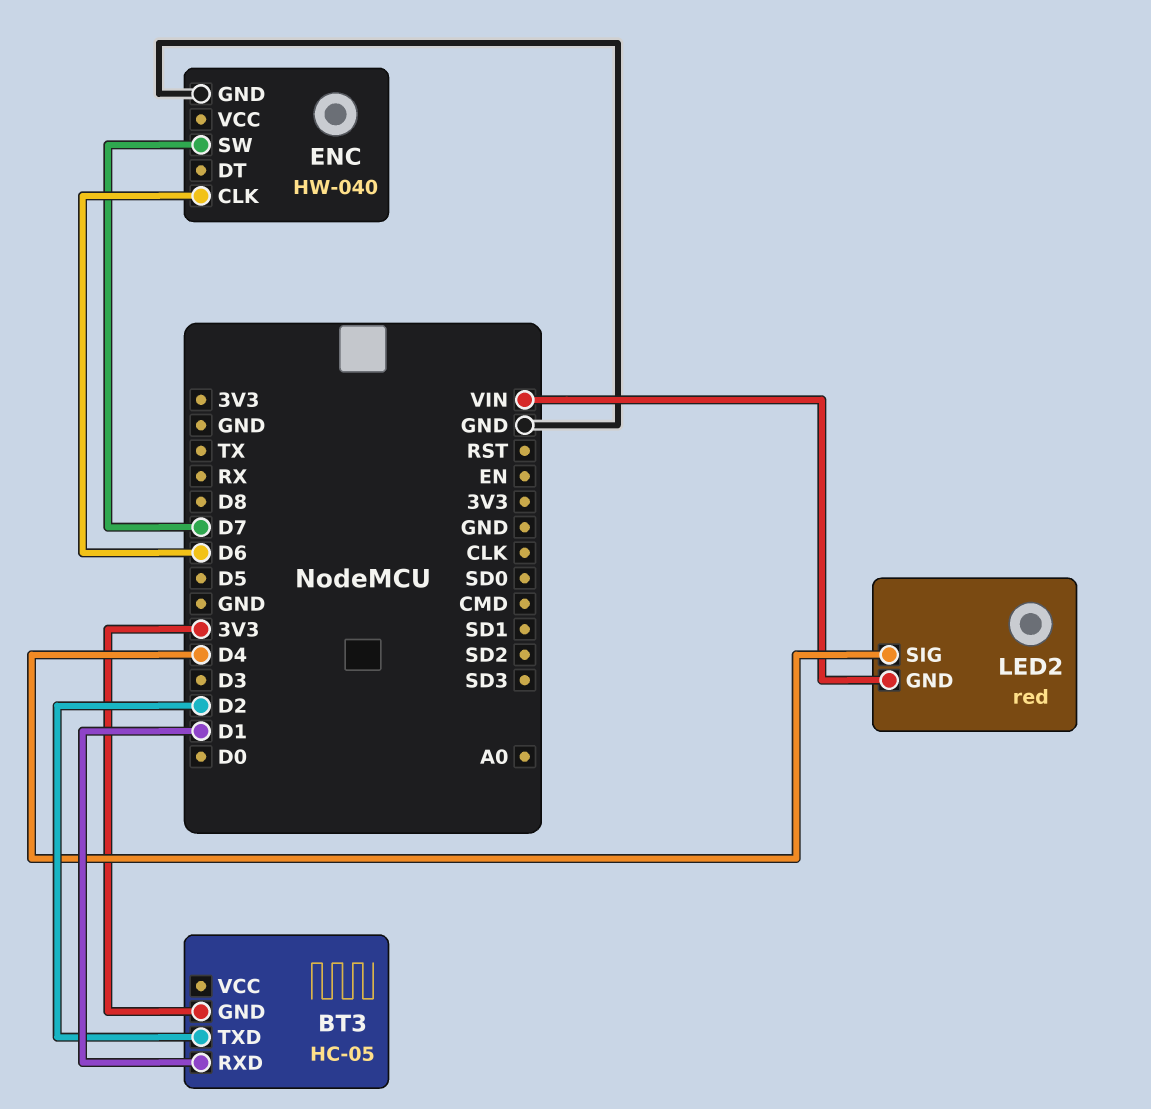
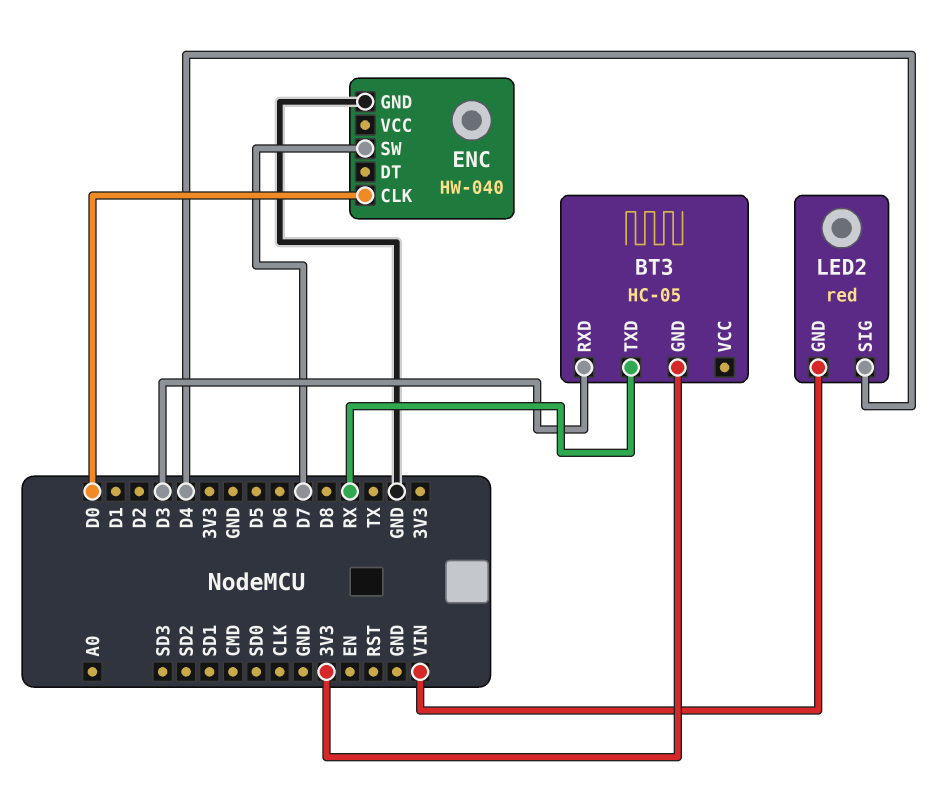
BT3 pin RXD: D1 -> D3
BT3 pin TXD: D2 -> RX
ENC pin CLK: D6 -> D0

